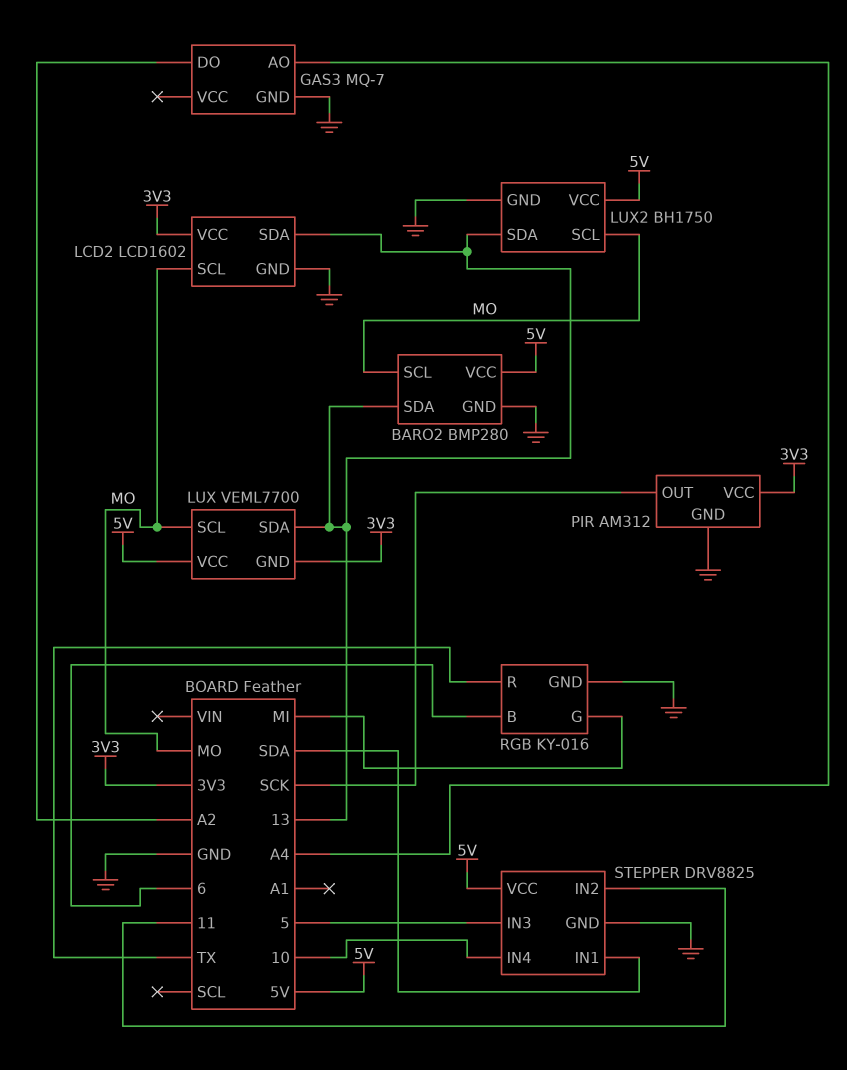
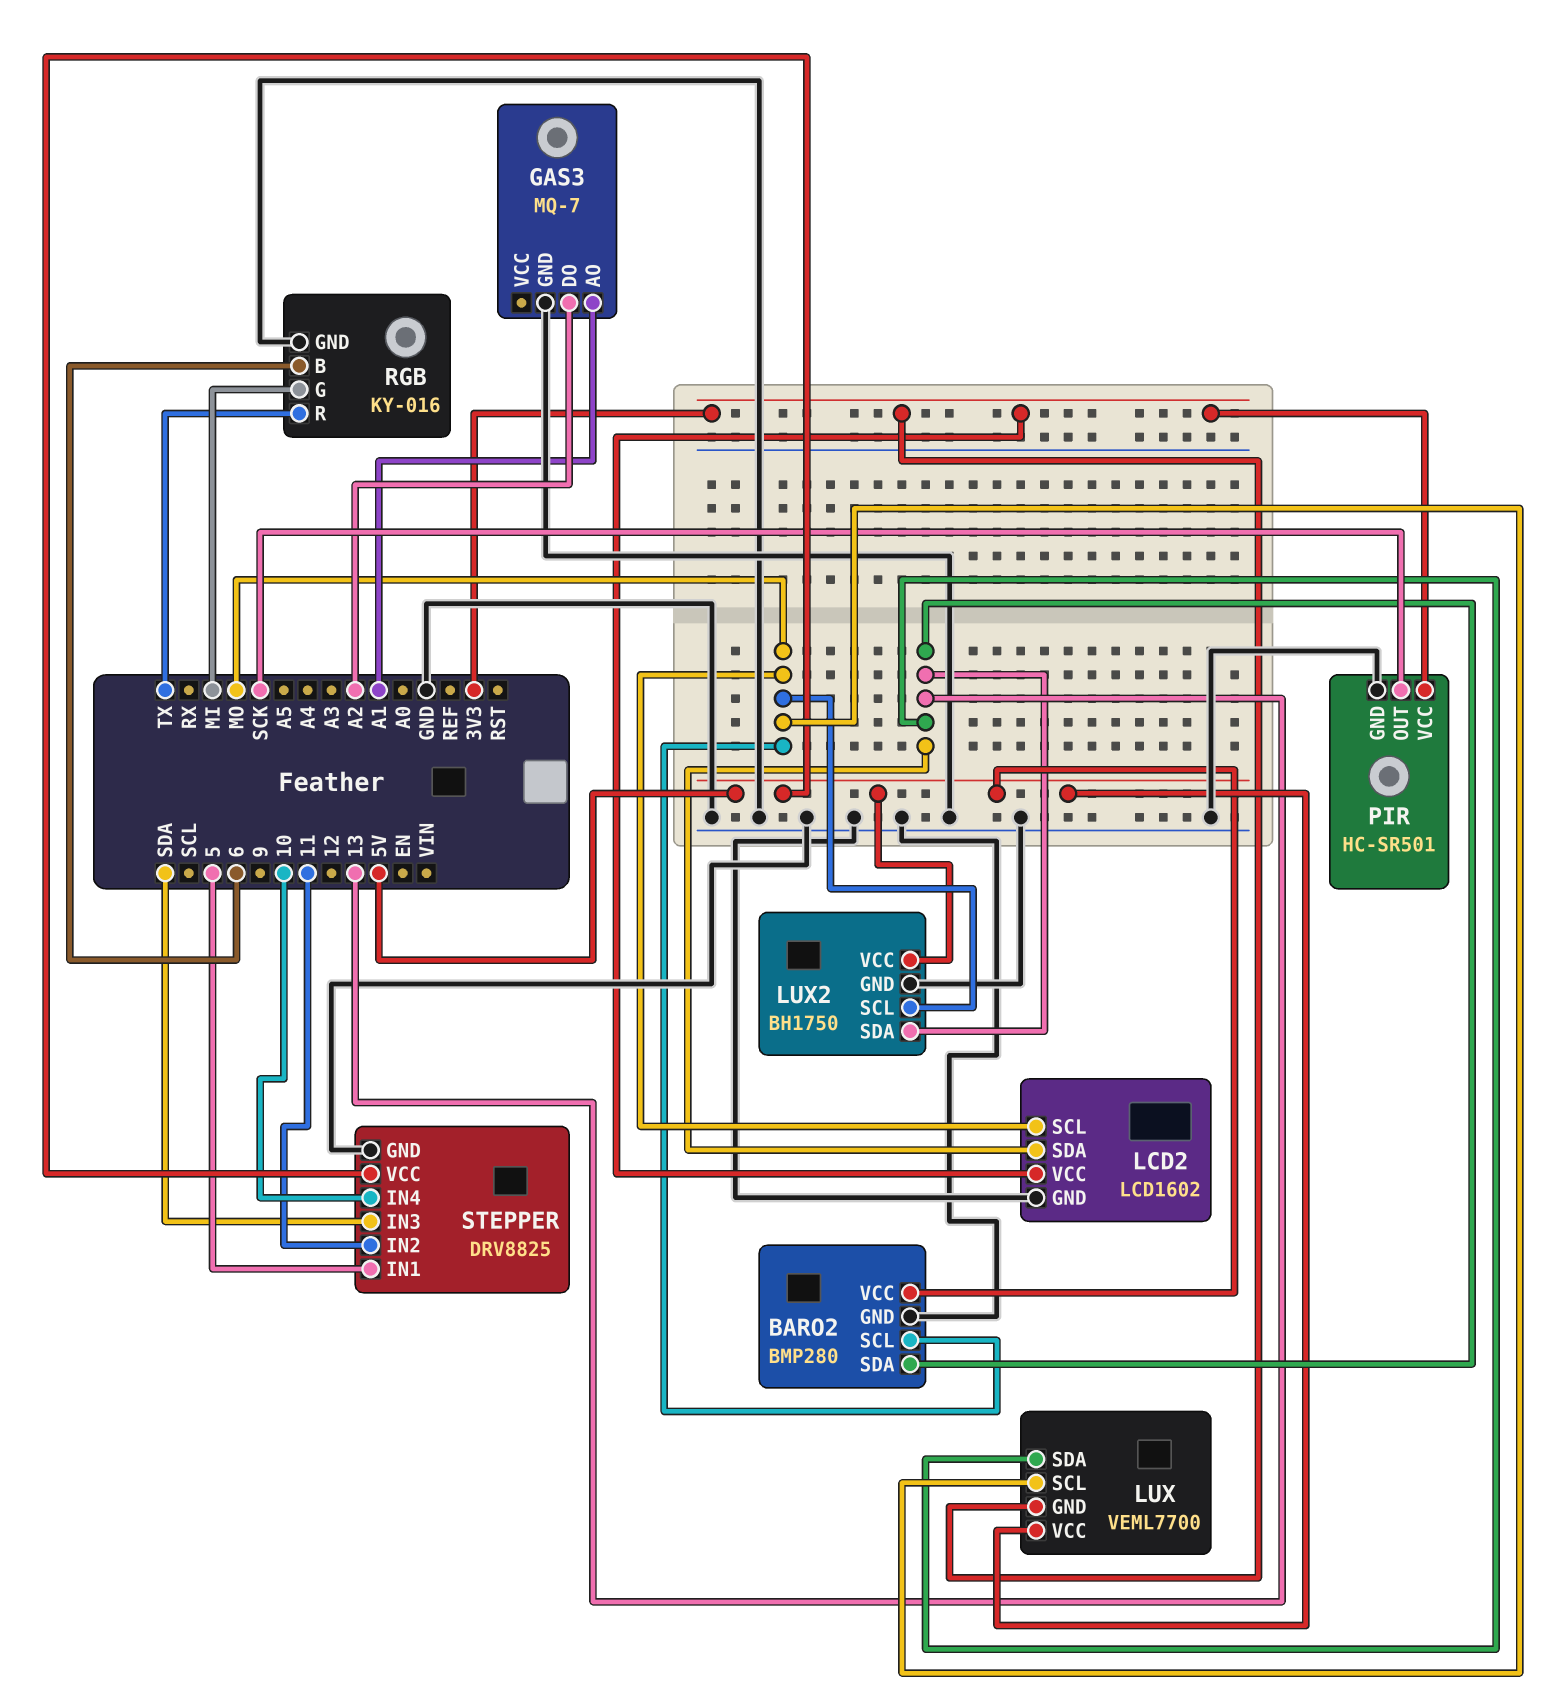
GAS3 pin AO: A4 -> A1
PIR: AM312 -> HC-SR501
STEPPER pin IN1: SDA -> 5
STEPPER pin IN3: 5 -> SDA

